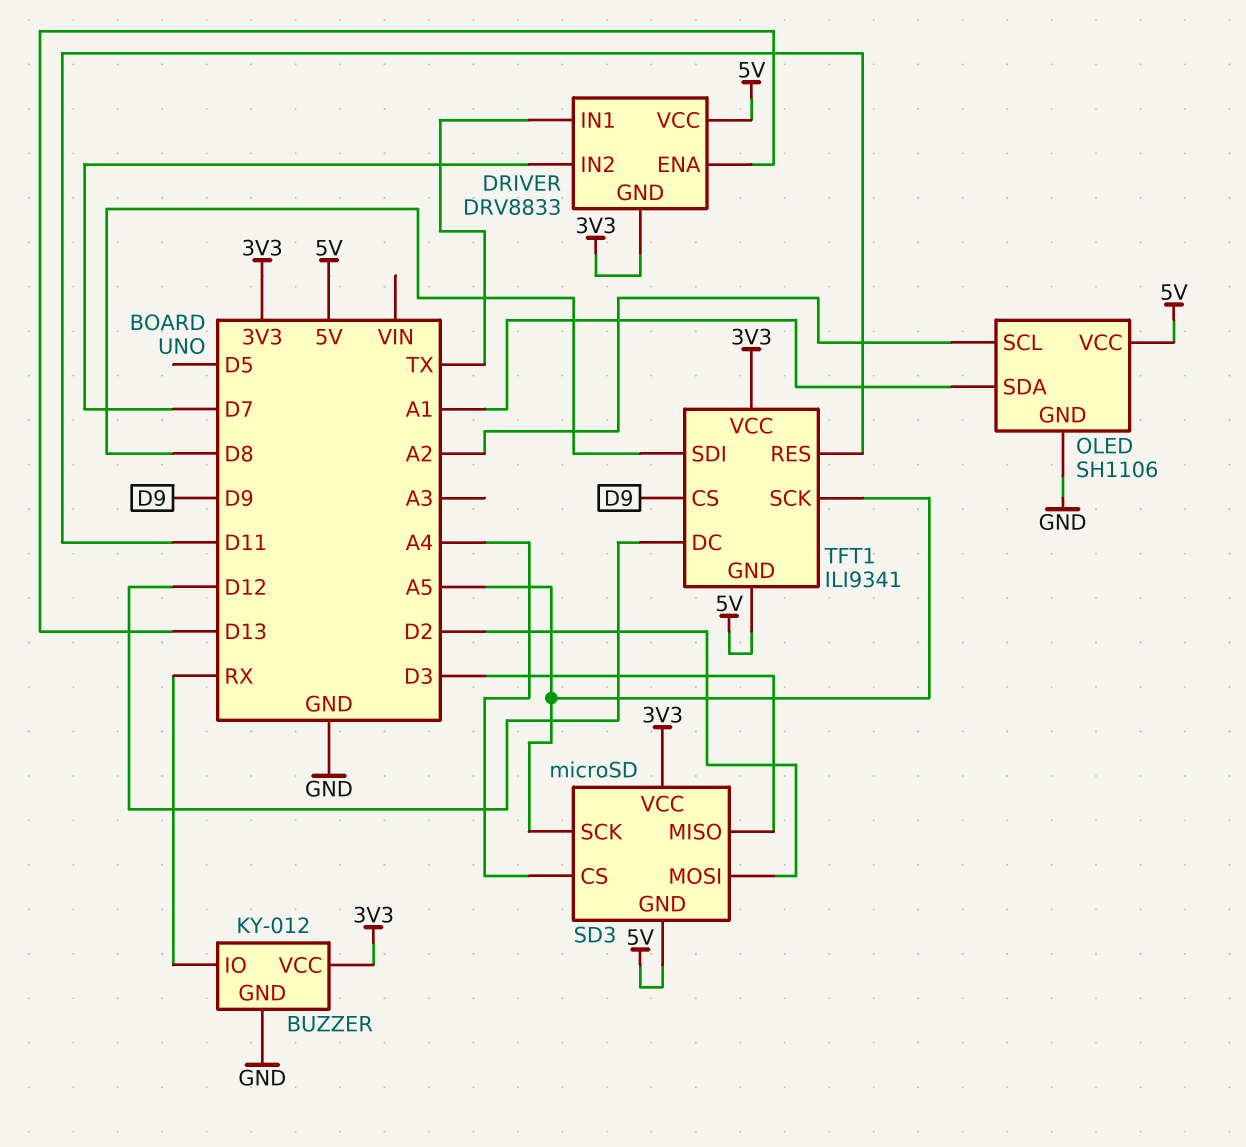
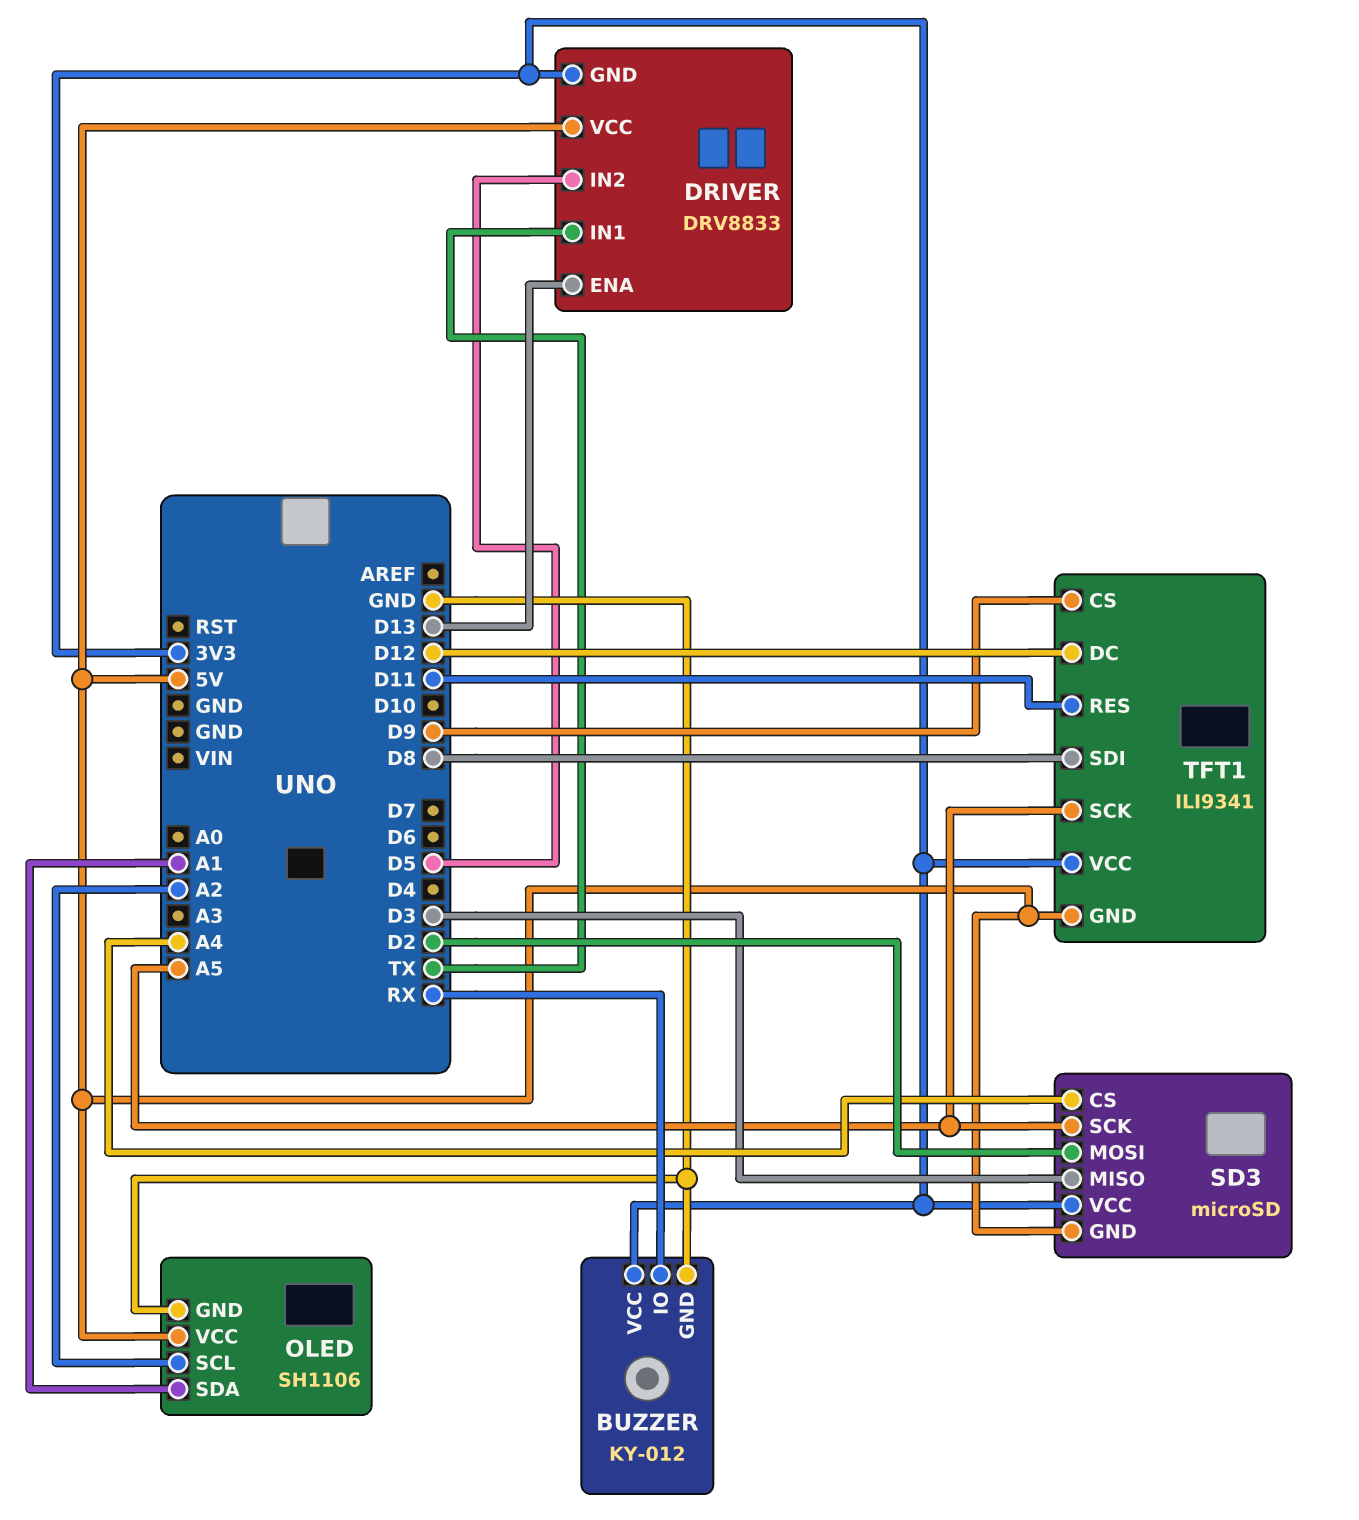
DRIVER pin IN2: D7 -> D5

